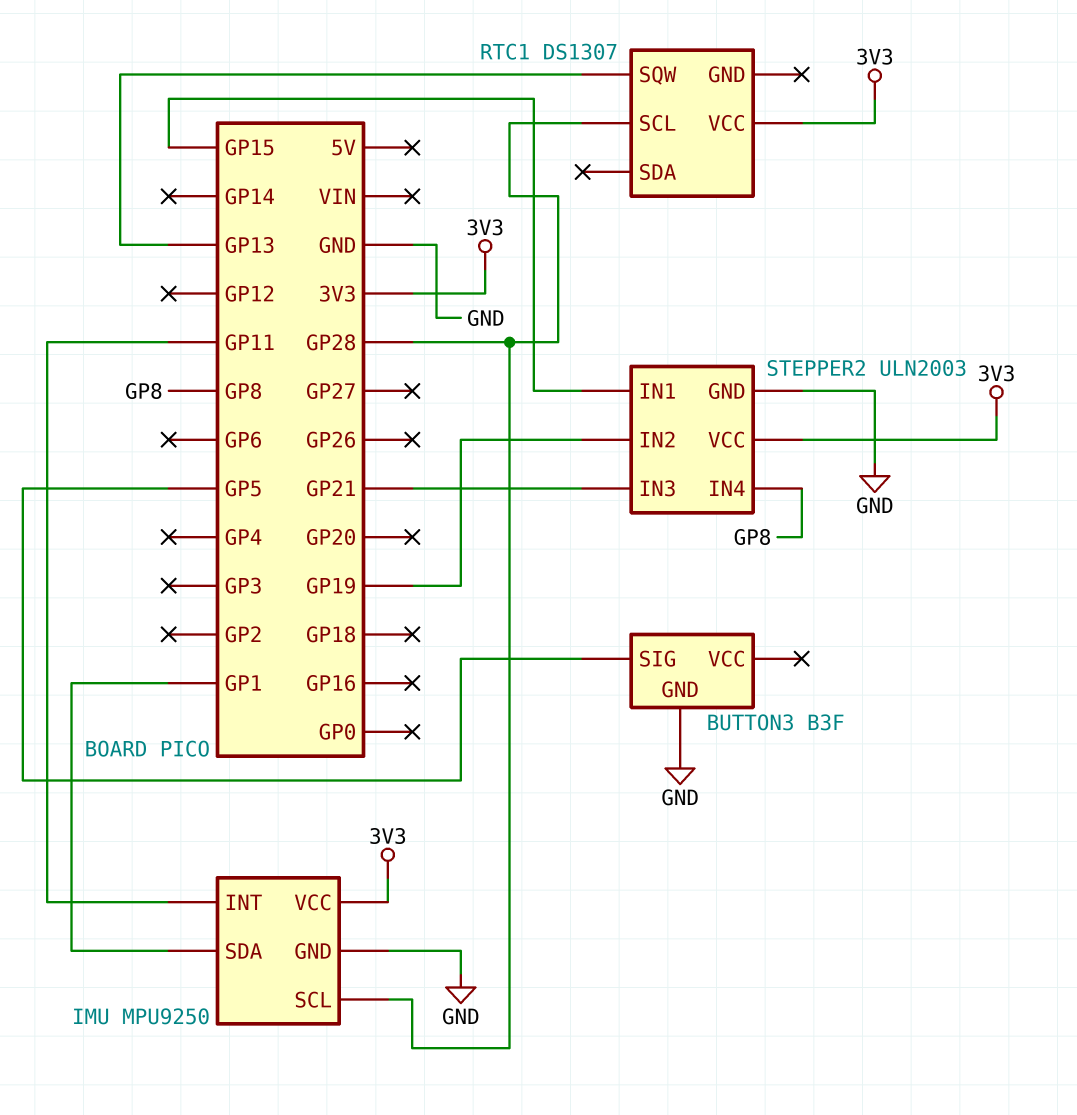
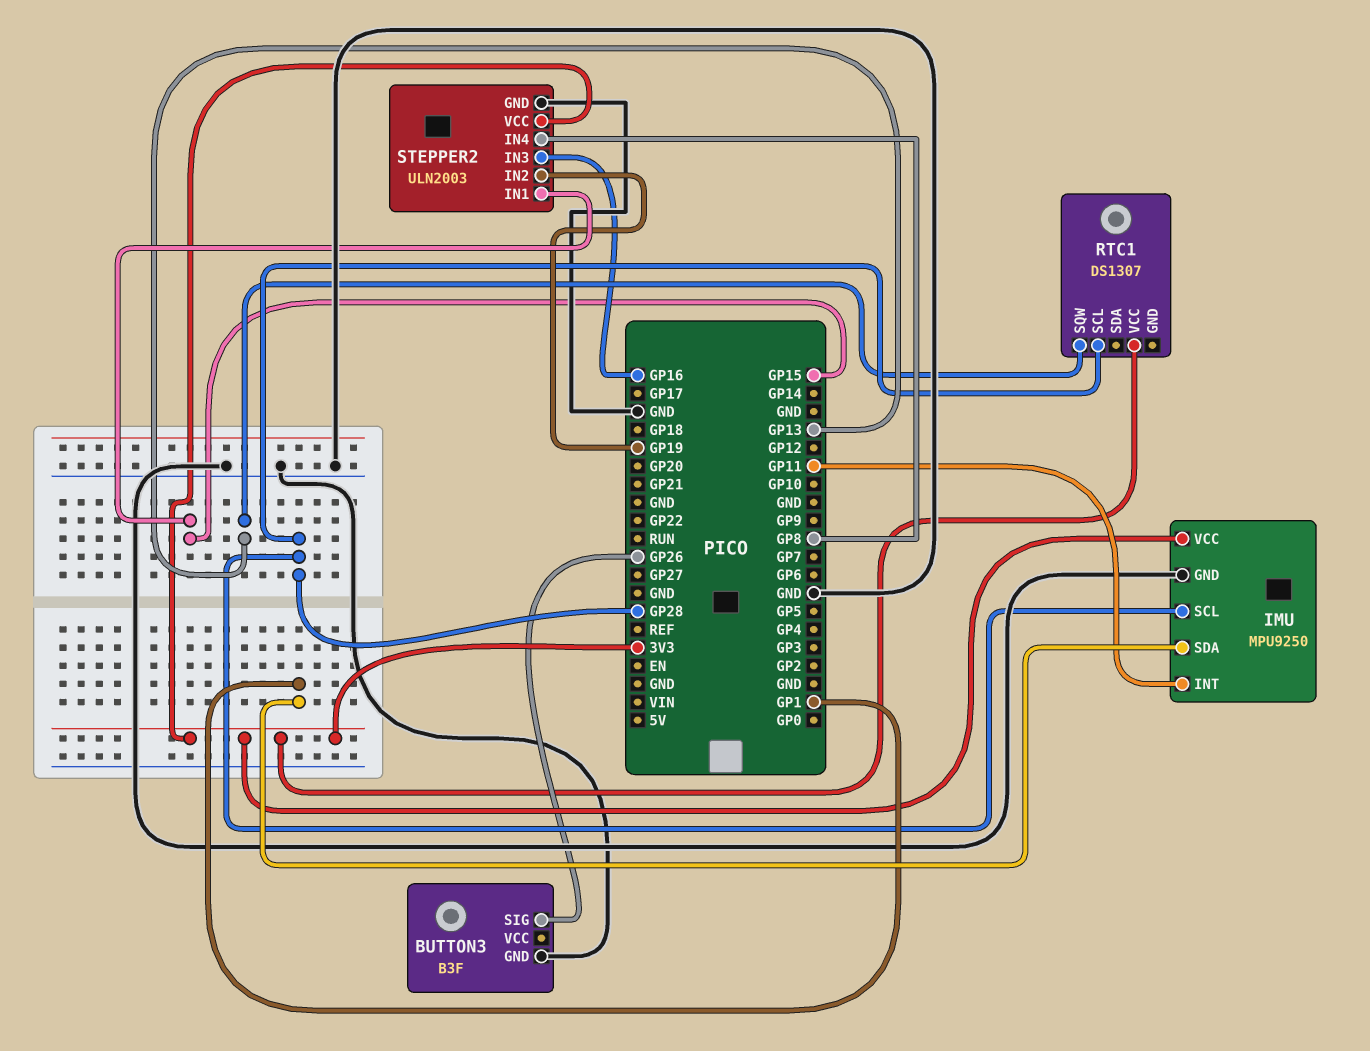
BUTTON3 pin SIG: GP5 -> GP26
STEPPER2 pin IN3: GP21 -> GP16

